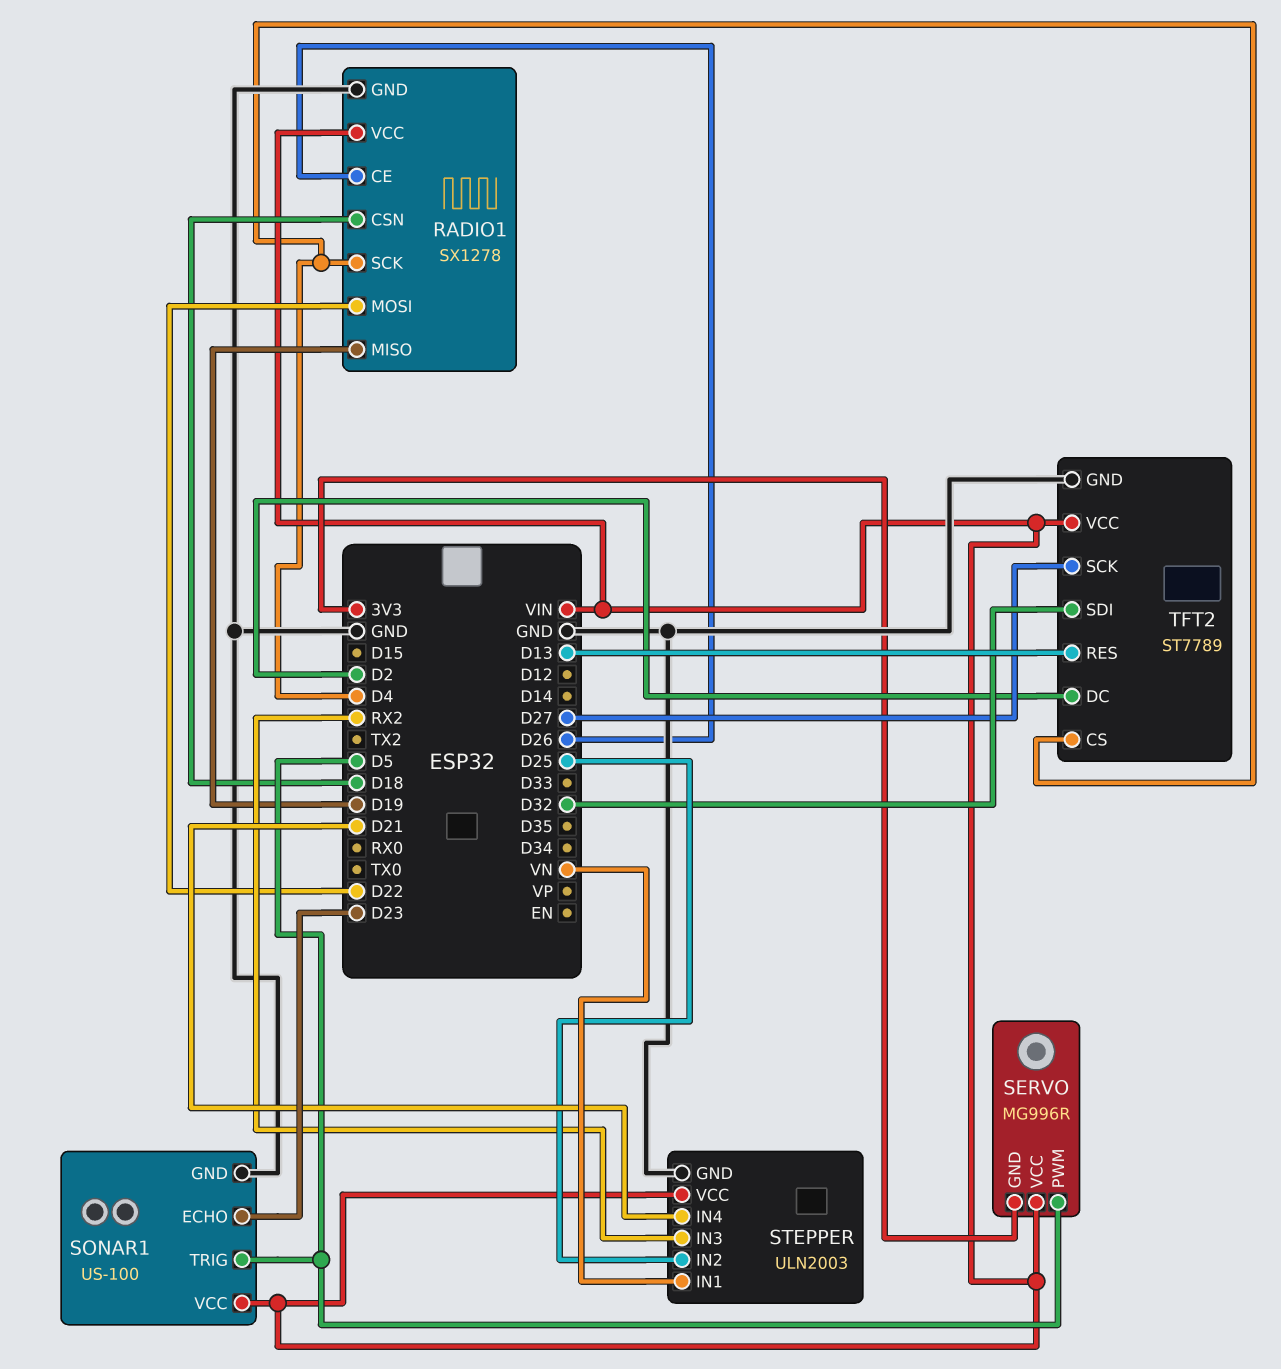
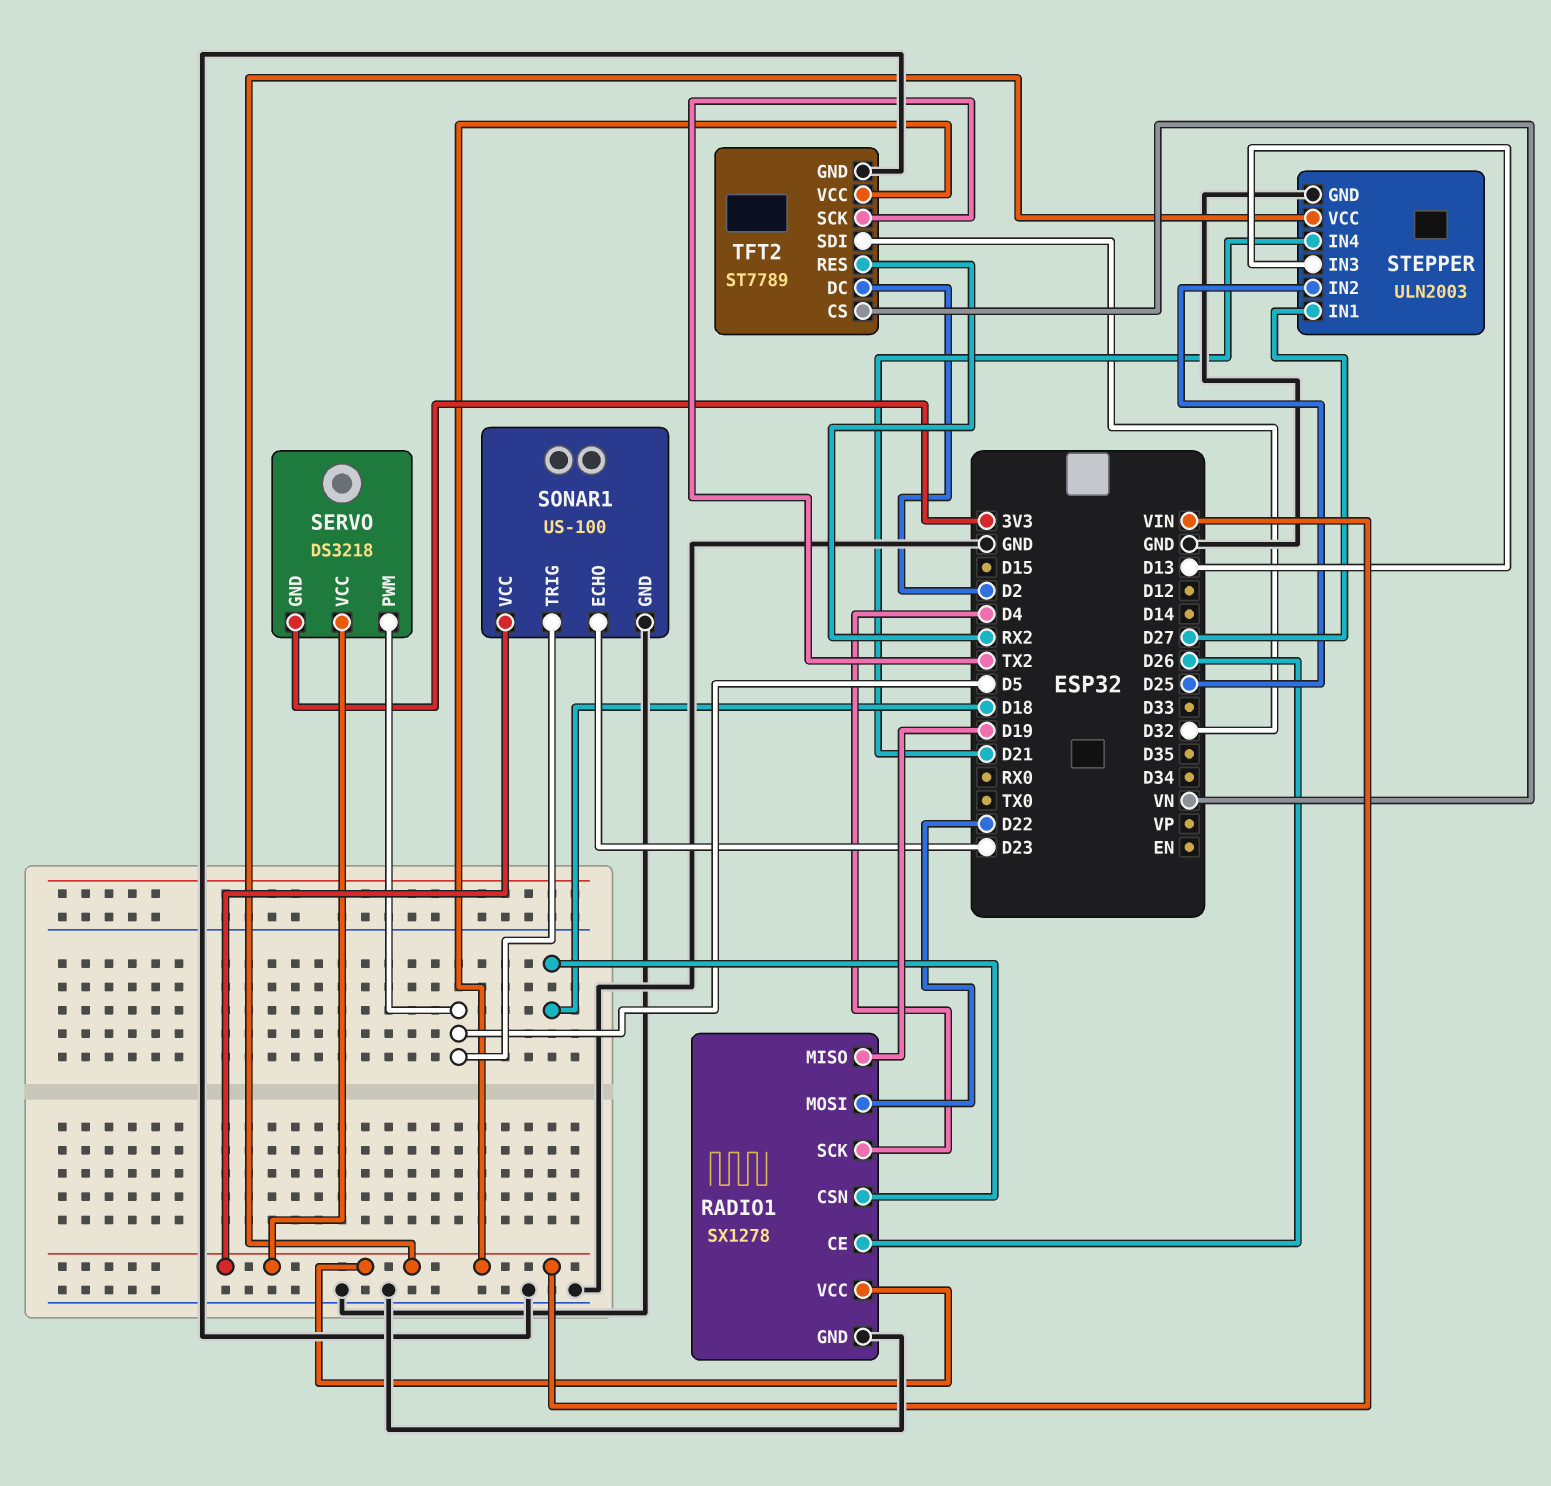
SERVO: MG996R -> DS3218
STEPPER pin IN1: VN -> D27
STEPPER pin IN3: RX2 -> D13
TFT2 pin CS: D4 -> VN
TFT2 pin RES: D13 -> RX2
TFT2 pin SCK: D27 -> TX2

